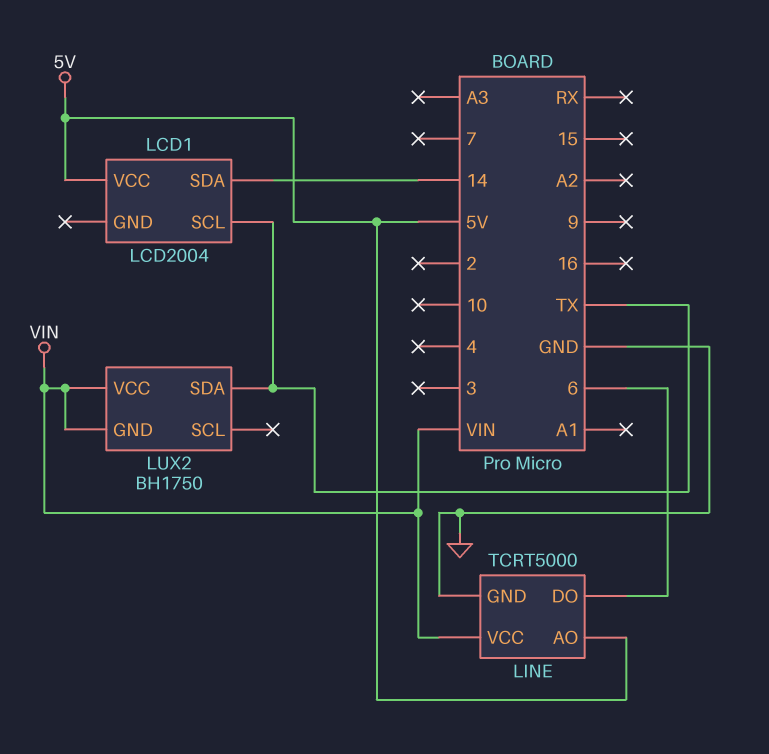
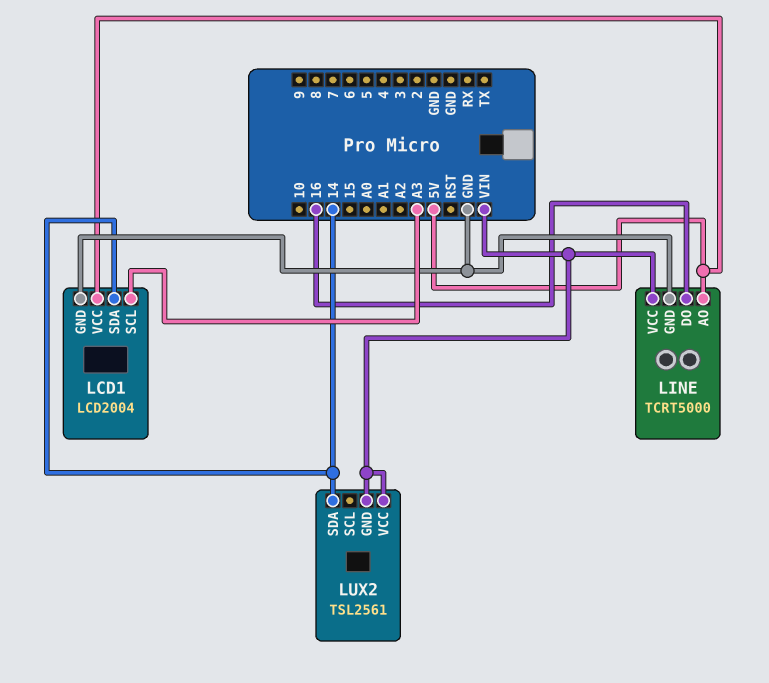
LCD1 pin GND: none -> GND
LCD1 pin SCL: TX -> A3
LINE pin DO: 6 -> 16
LUX2: BH1750 -> TSL2561
LUX2 pin SDA: TX -> 14

